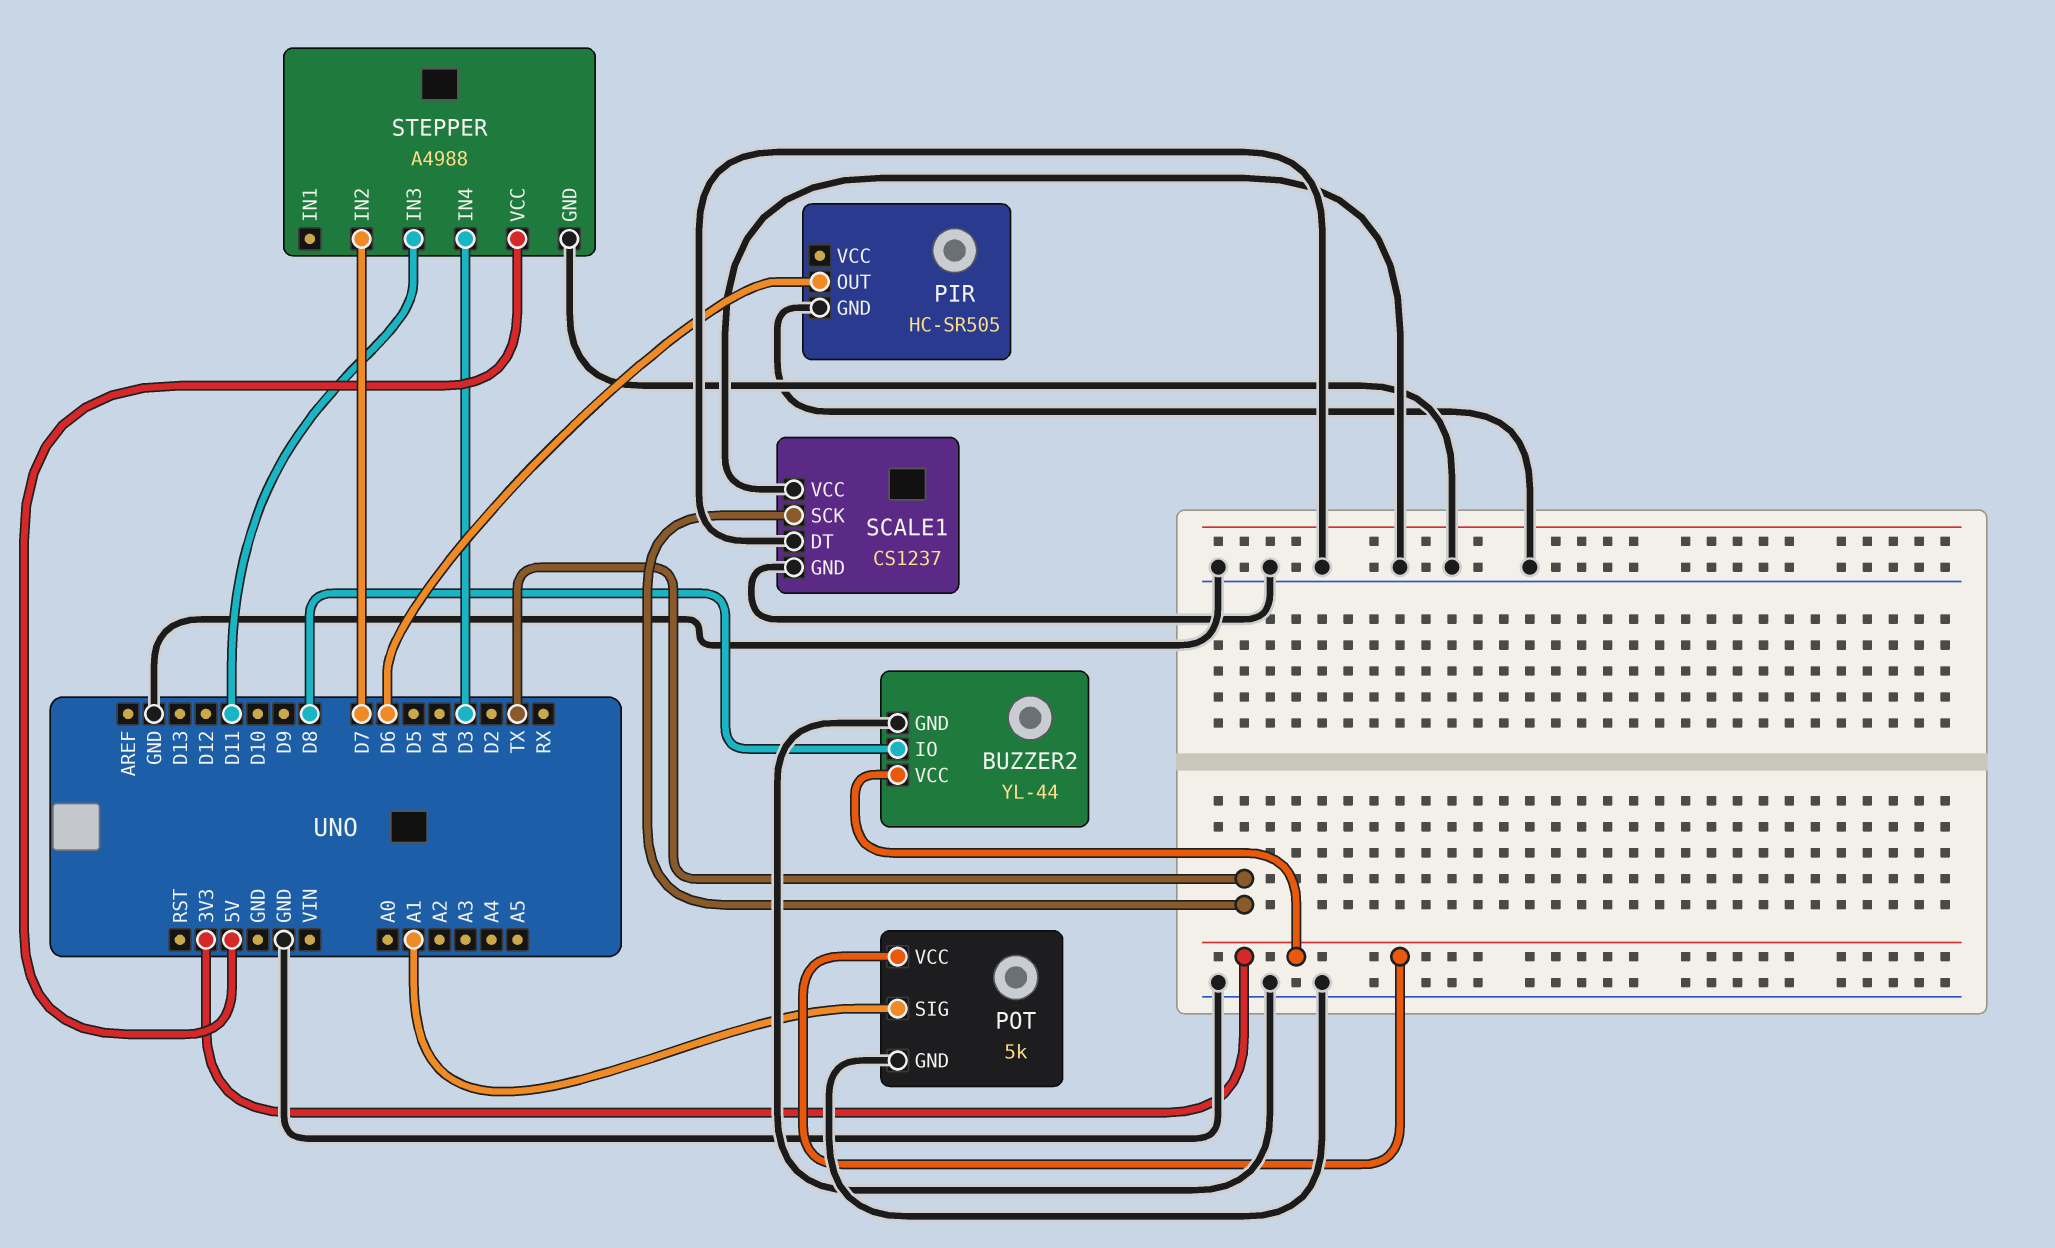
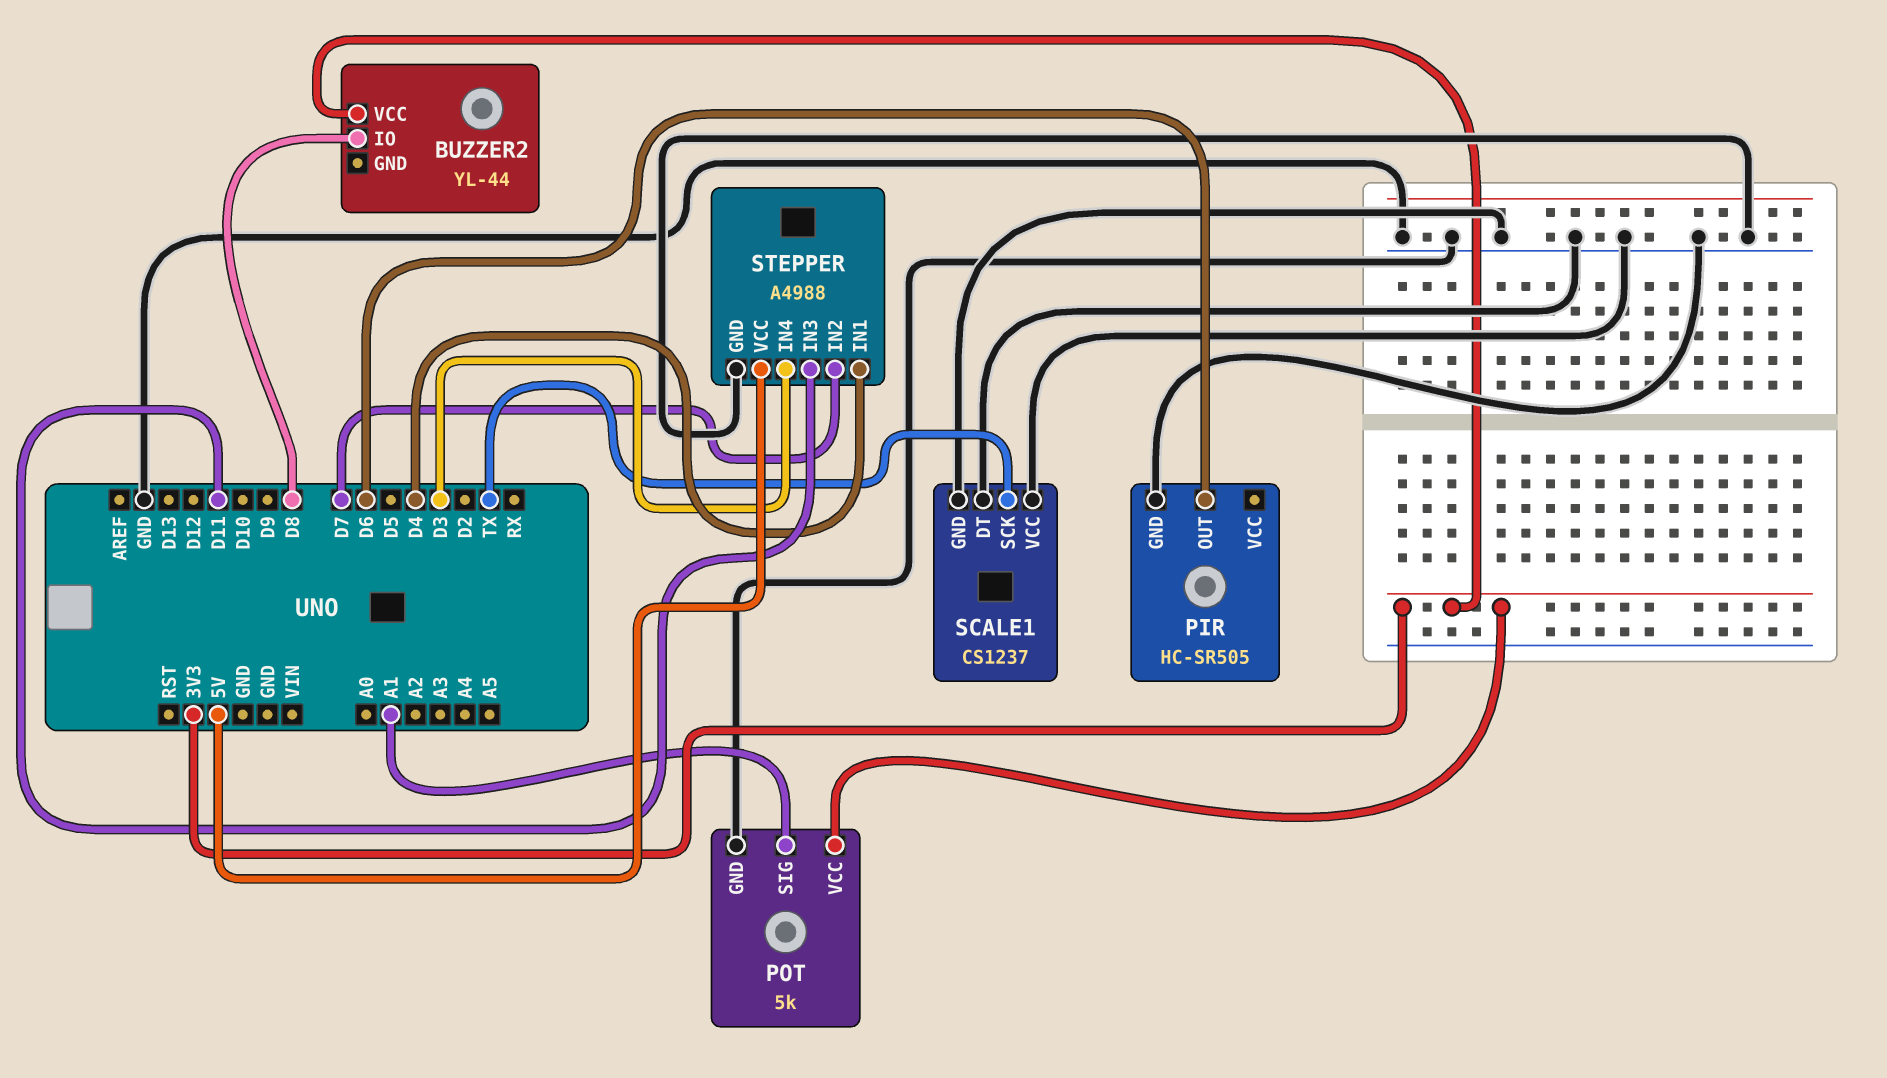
BUZZER2 pin GND: GND -> none
STEPPER pin IN1: none -> D4

